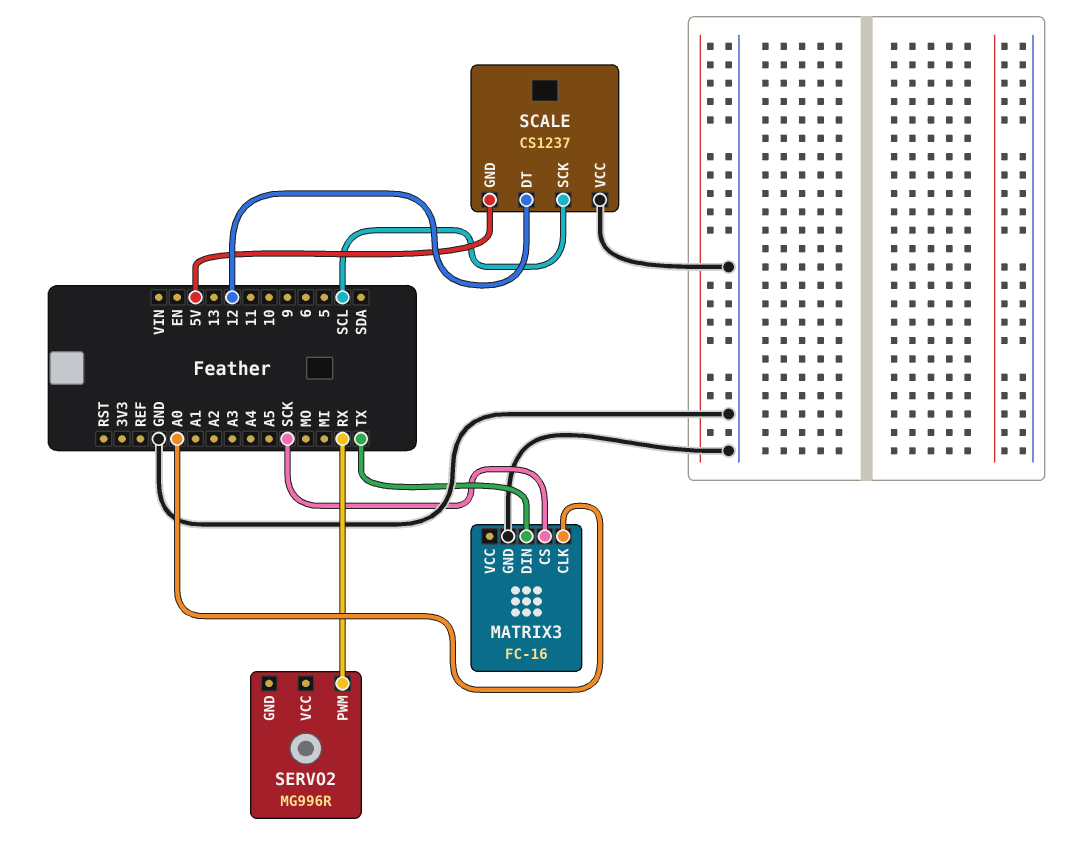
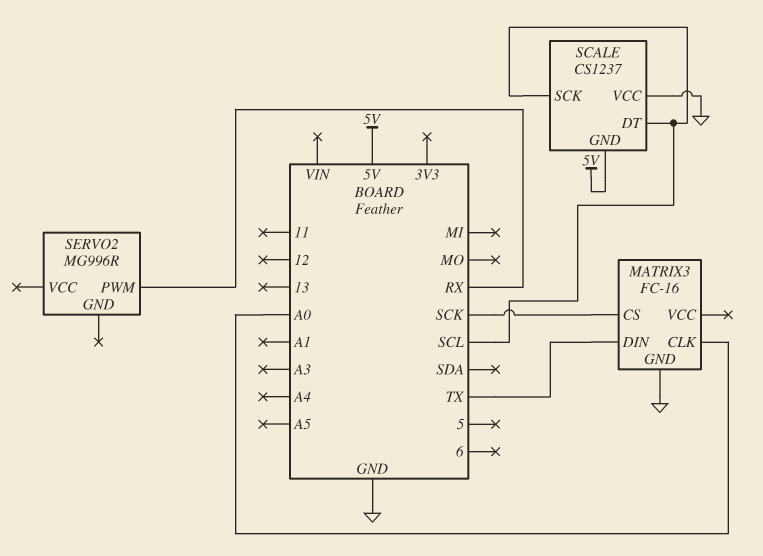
SCALE pin DT: 12 -> SCL

